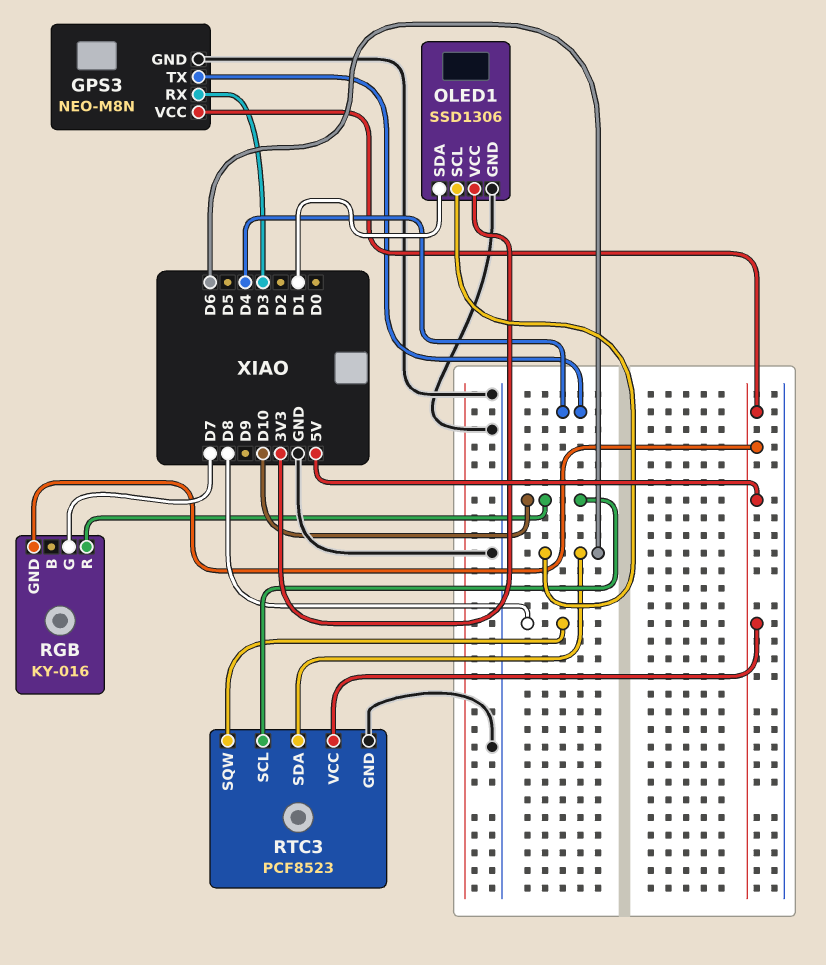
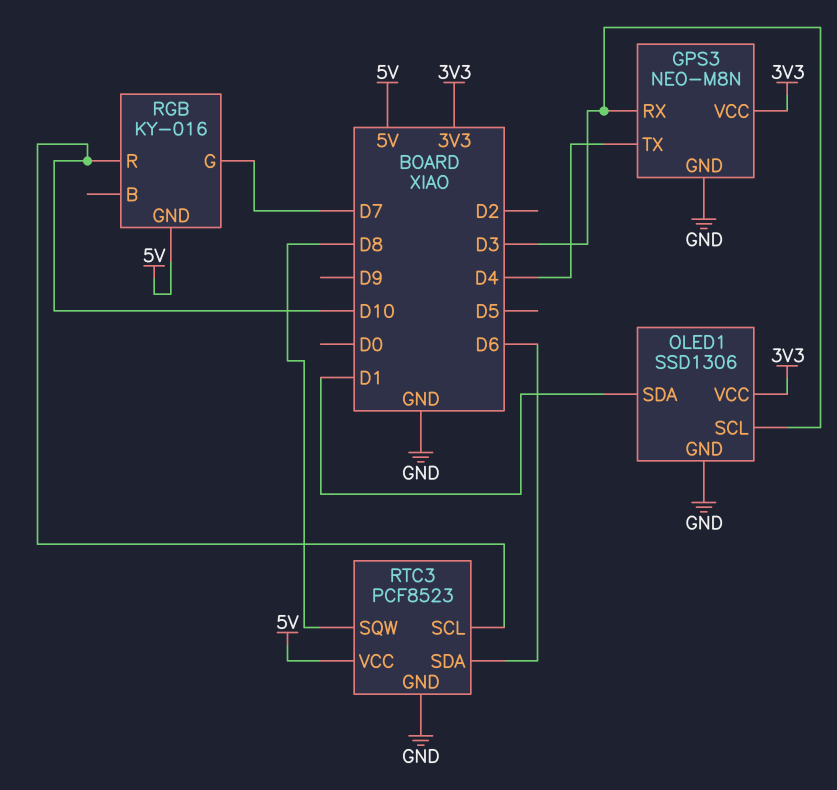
GPS3 pin VCC: 5V -> 3V3
OLED1 pin SCL: D6 -> D3

